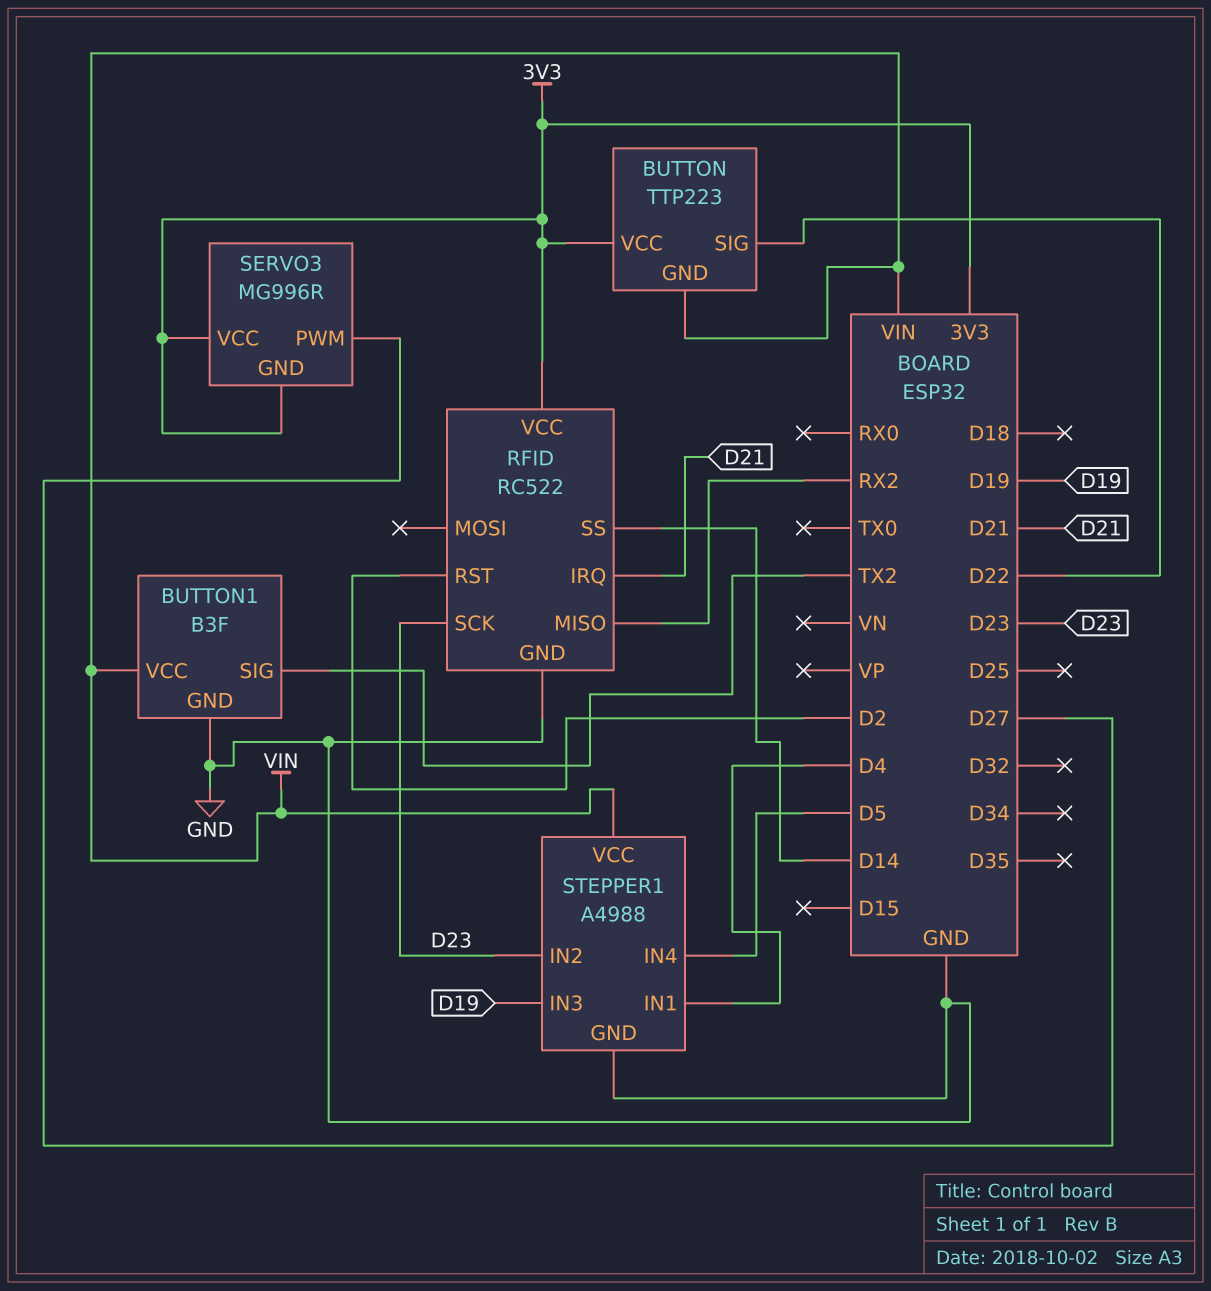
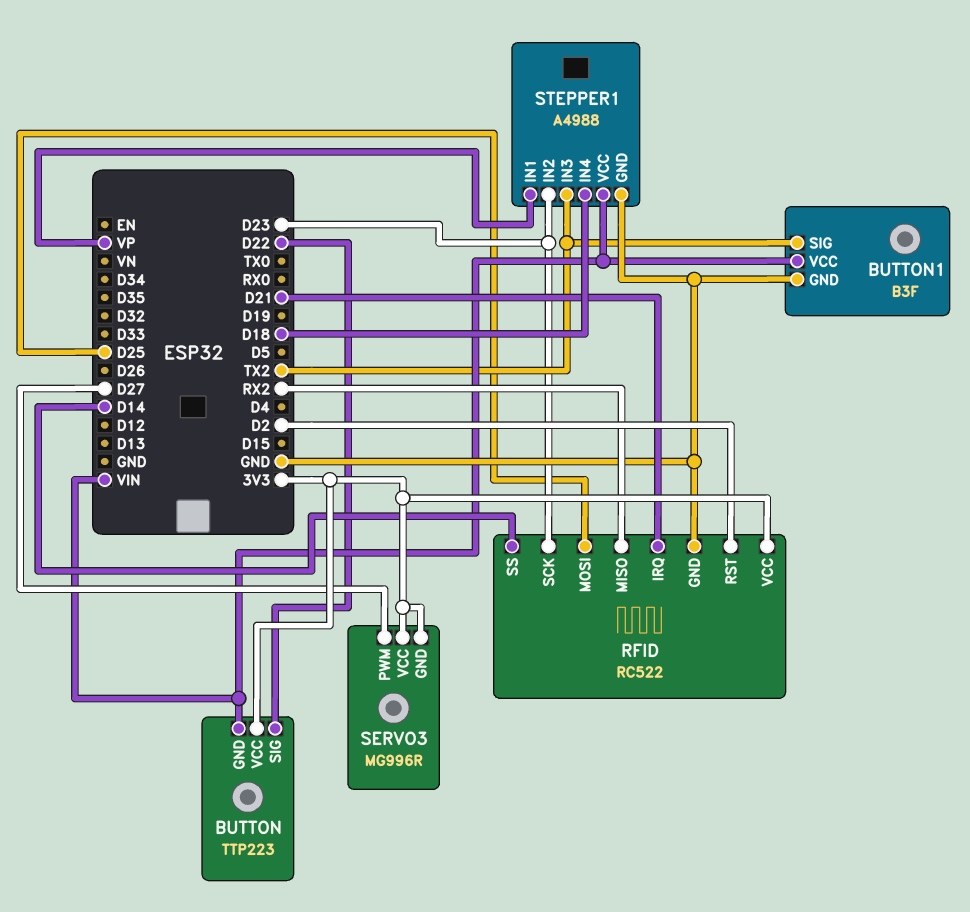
RFID pin MOSI: none -> D25
STEPPER1 pin IN1: D4 -> VP
STEPPER1 pin IN3: D19 -> TX2
STEPPER1 pin IN4: D5 -> D18

